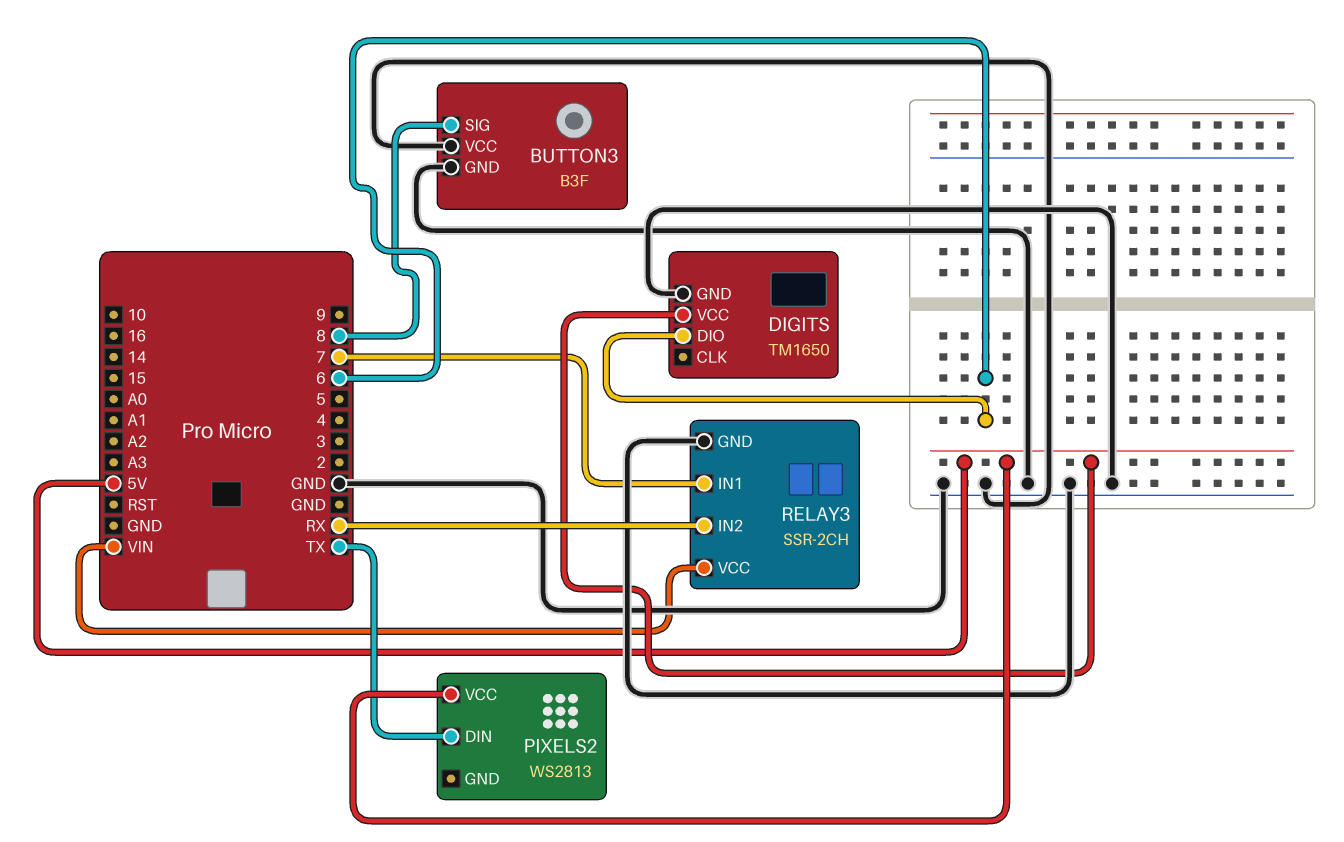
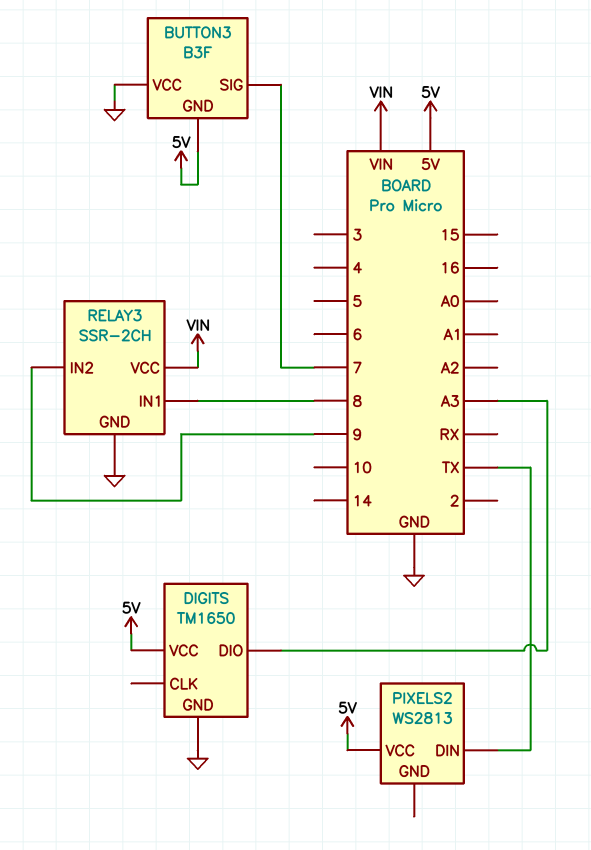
BUTTON3 pin GND: GND -> 5V
BUTTON3 pin SIG: 8 -> 7
DIGITS pin DIO: 6 -> A3
RELAY3 pin IN1: 7 -> 8
RELAY3 pin IN2: RX -> 9

